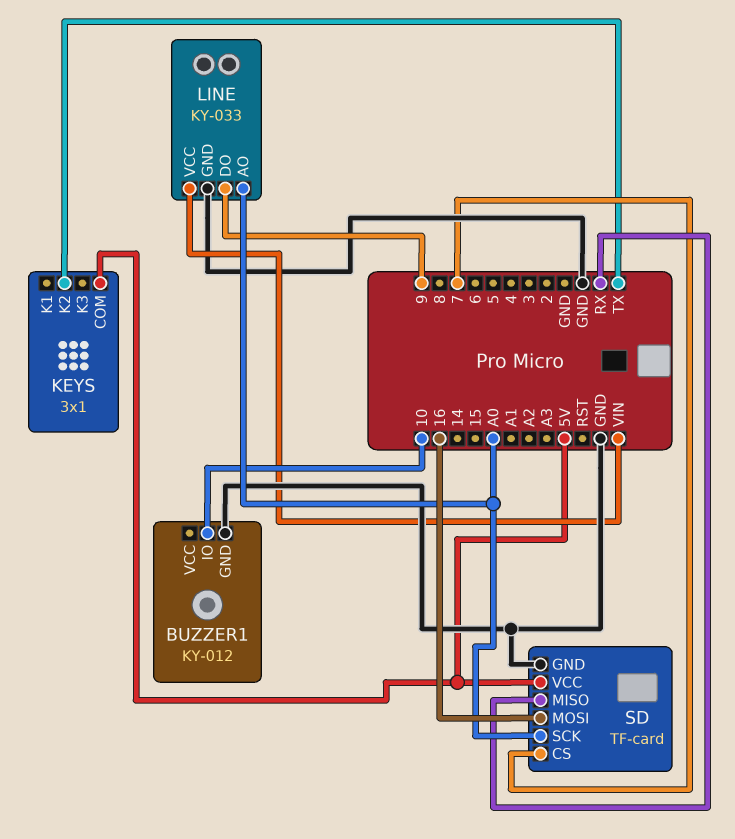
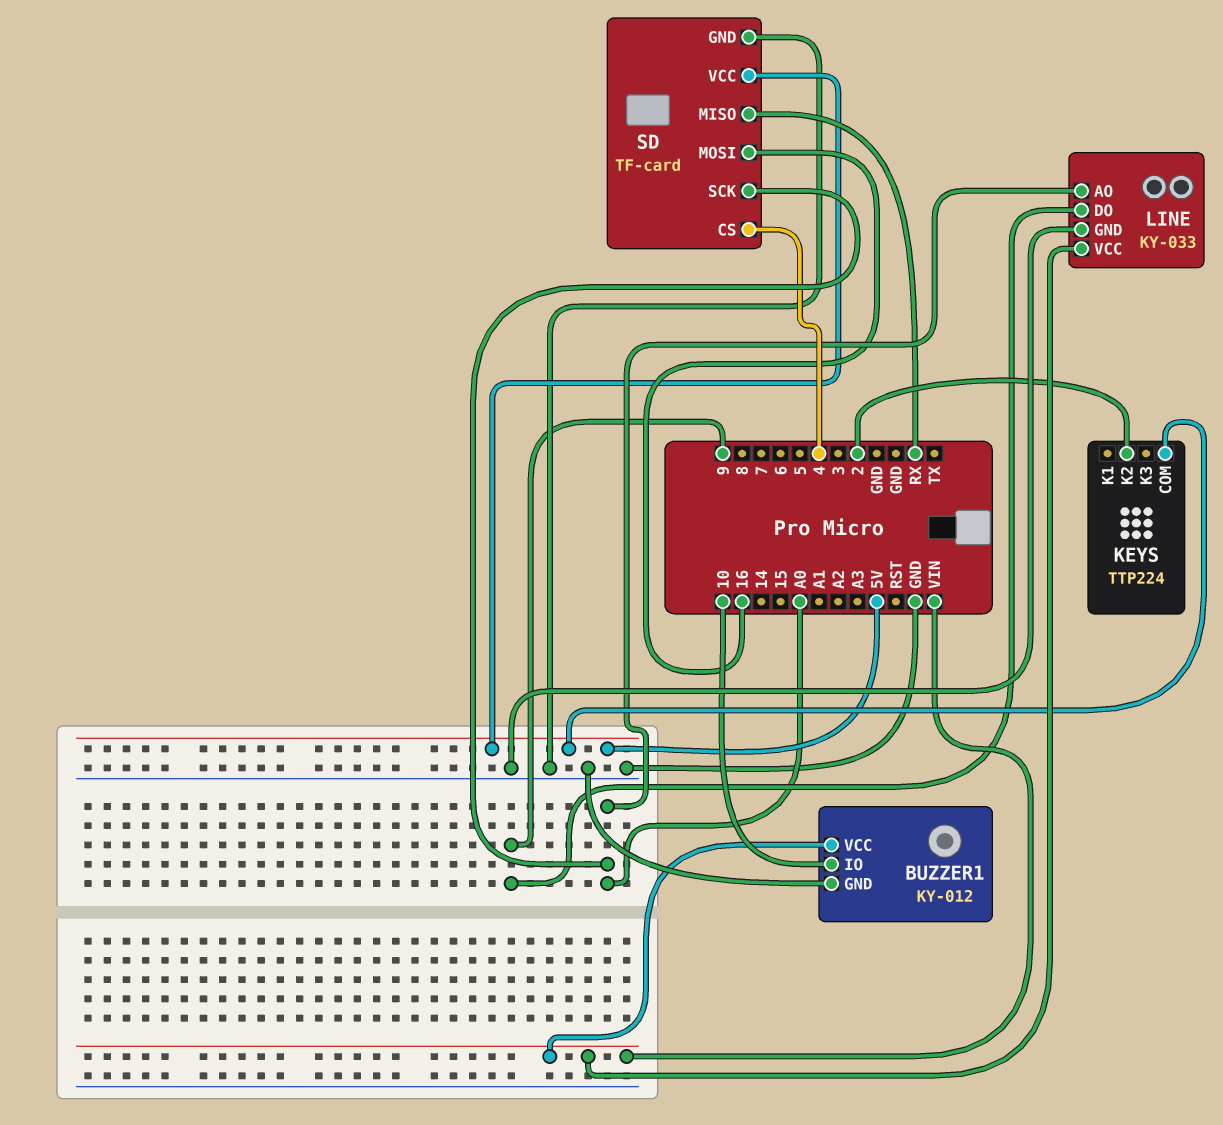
BUZZER1 pin VCC: none -> VIN
KEYS: 3x1 -> TTP224
KEYS pin K2: TX -> 2
SD pin CS: 7 -> 4

